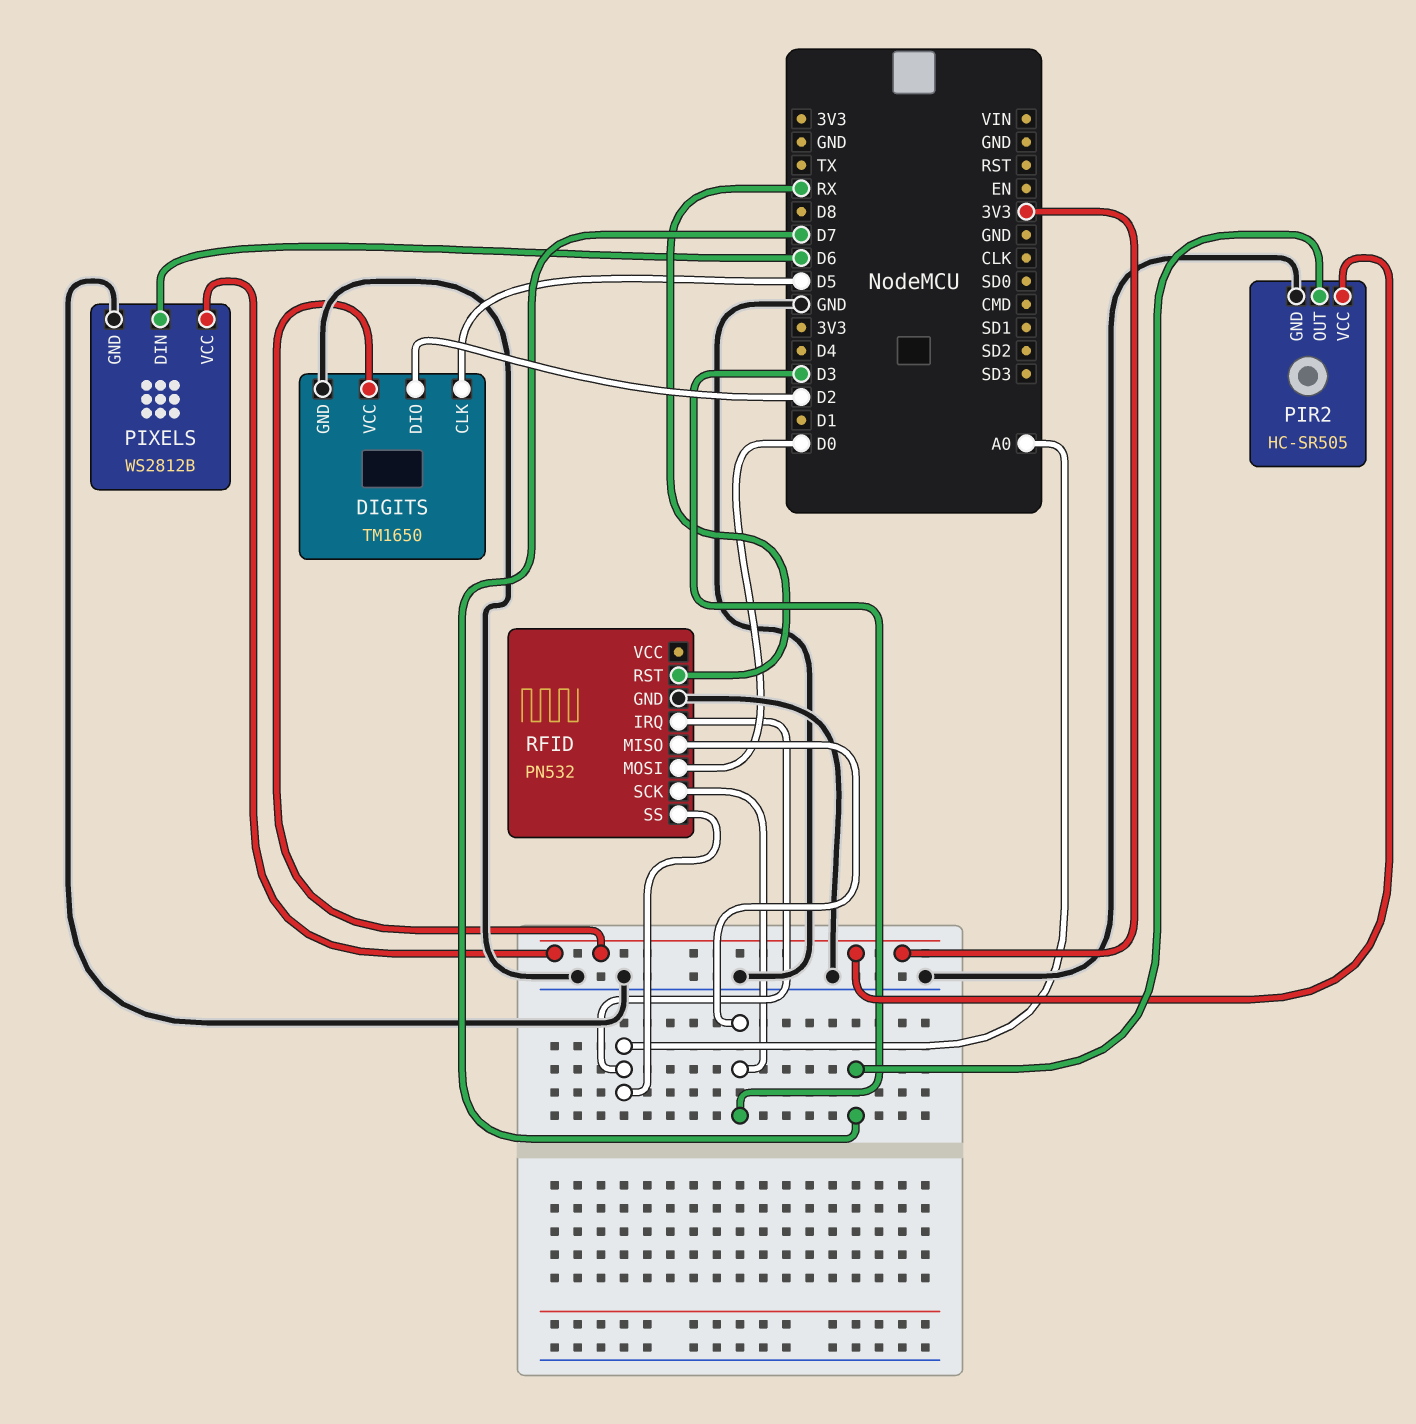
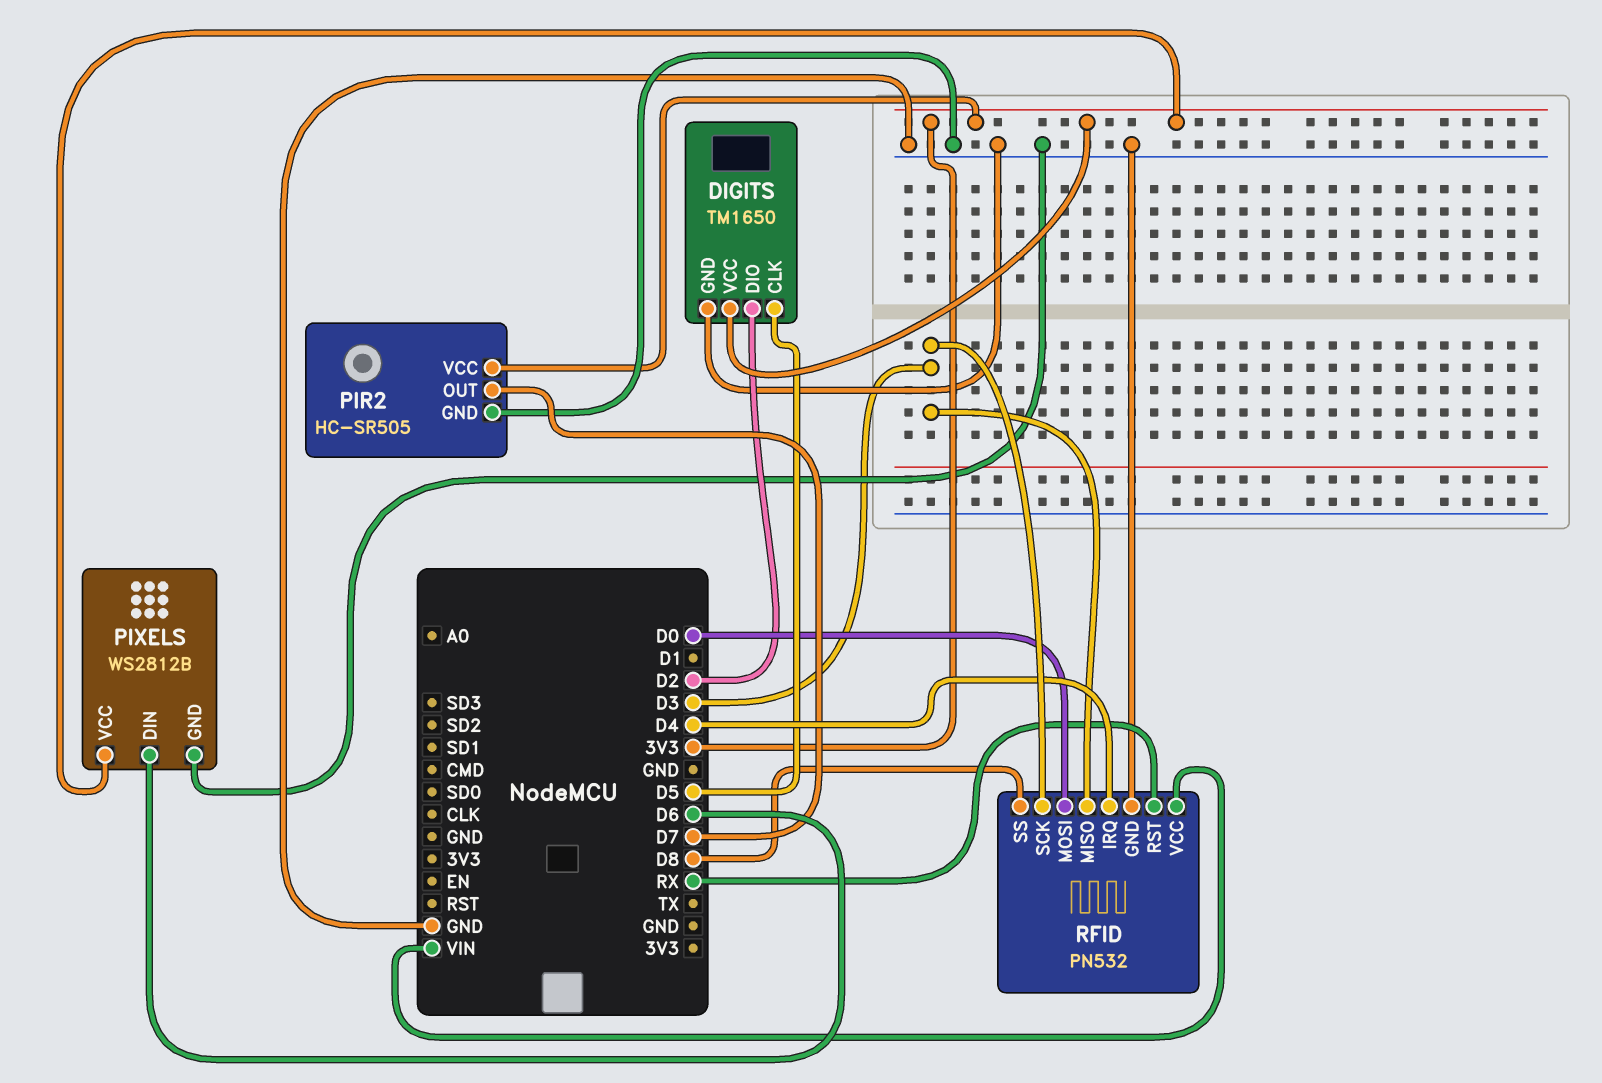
RFID pin IRQ: A0 -> D4
RFID pin SS: A0 -> D8
RFID pin VCC: none -> VIN

